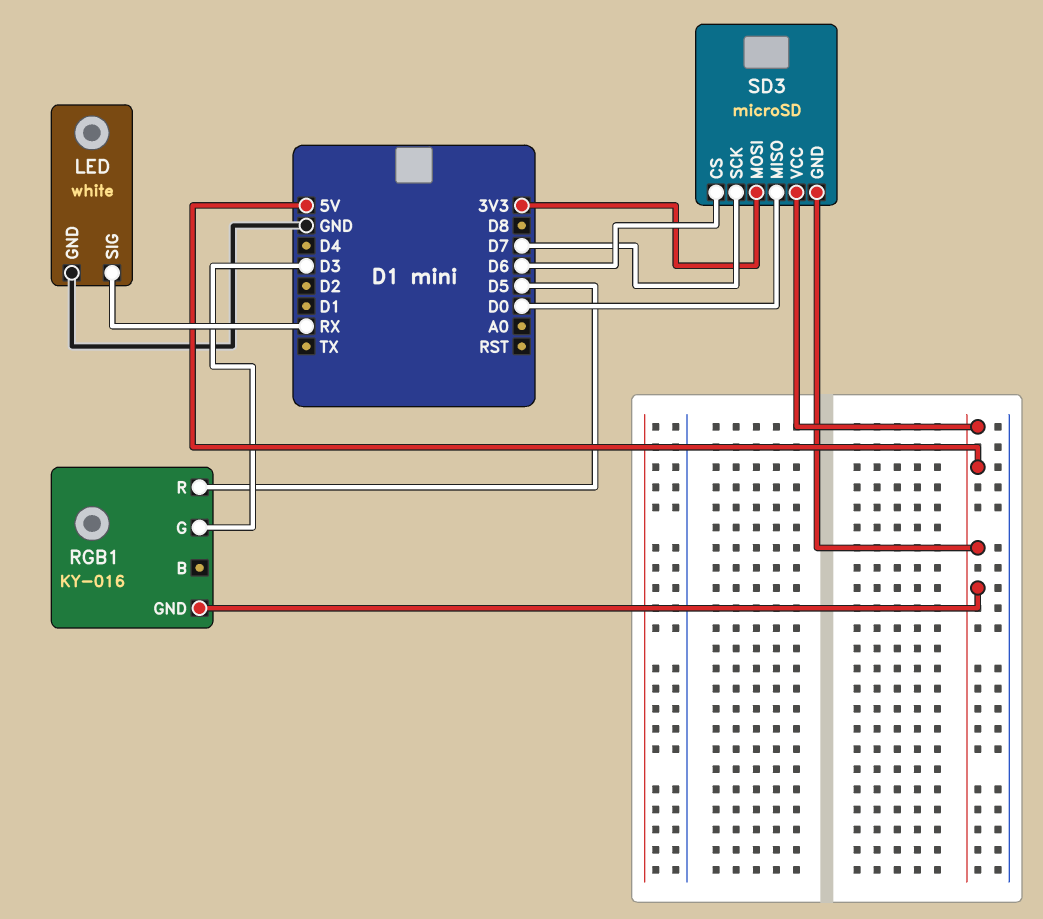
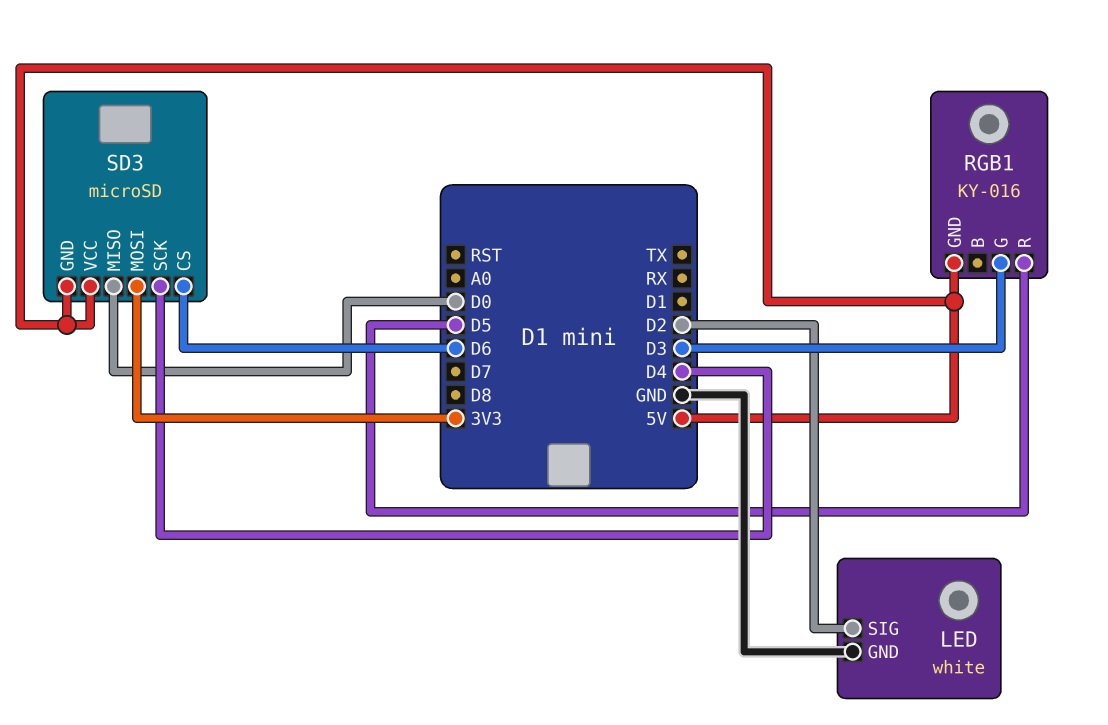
LED pin SIG: RX -> D2
SD3 pin SCK: D7 -> D4

